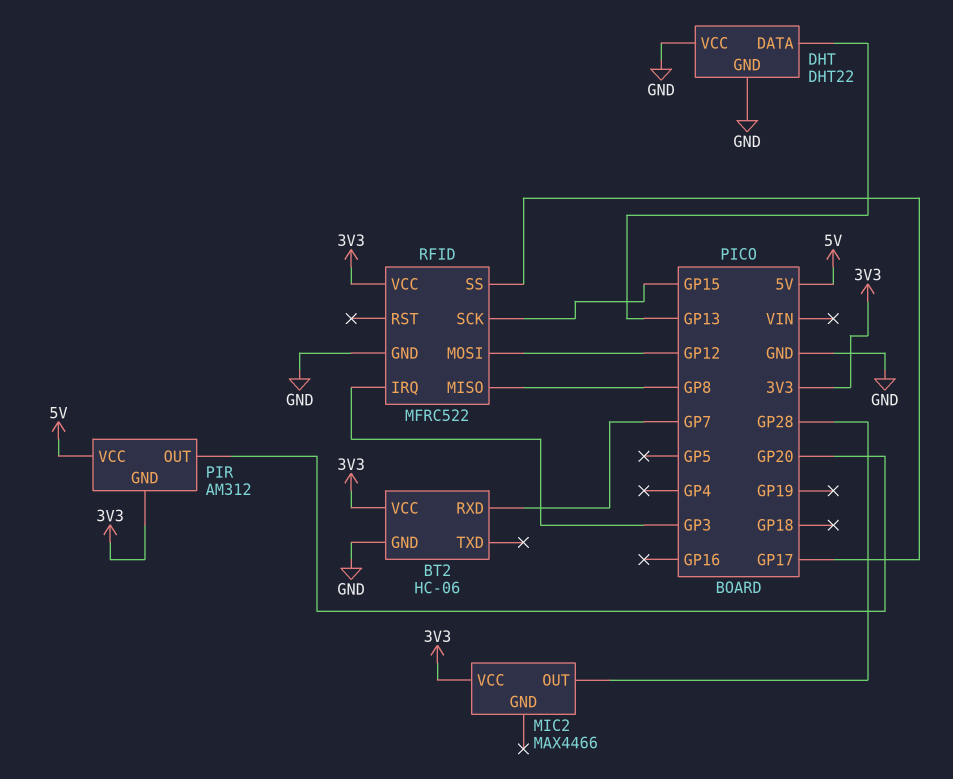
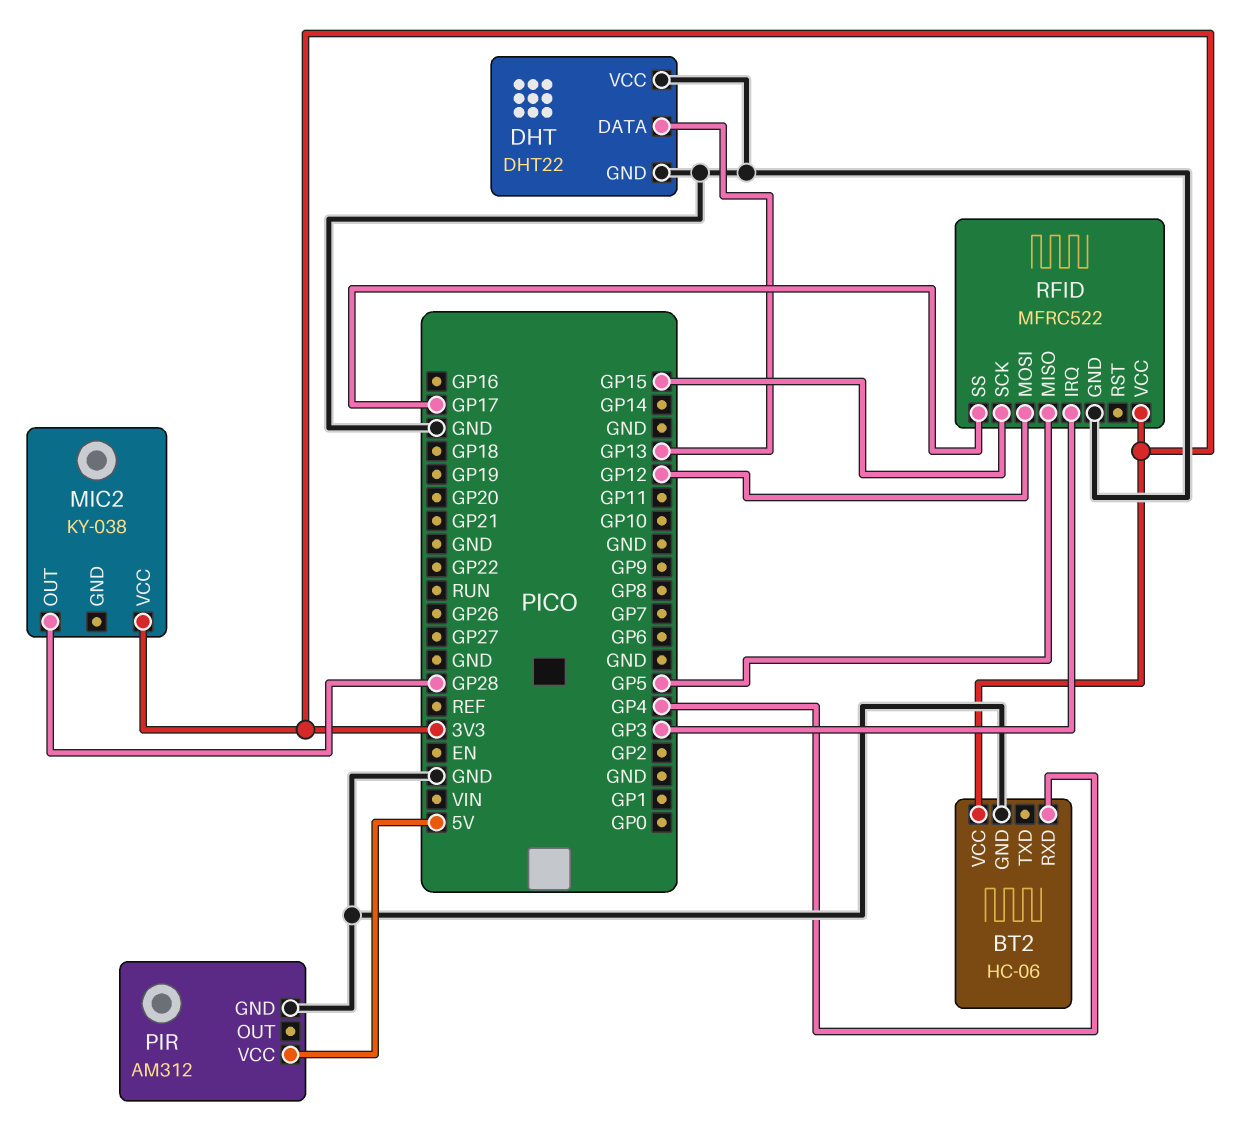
BT2 pin RXD: GP7 -> GP4
MIC2: MAX4466 -> KY-038
PIR pin GND: 3V3 -> GND
PIR pin OUT: GP20 -> none
RFID pin MISO: GP8 -> GP5

